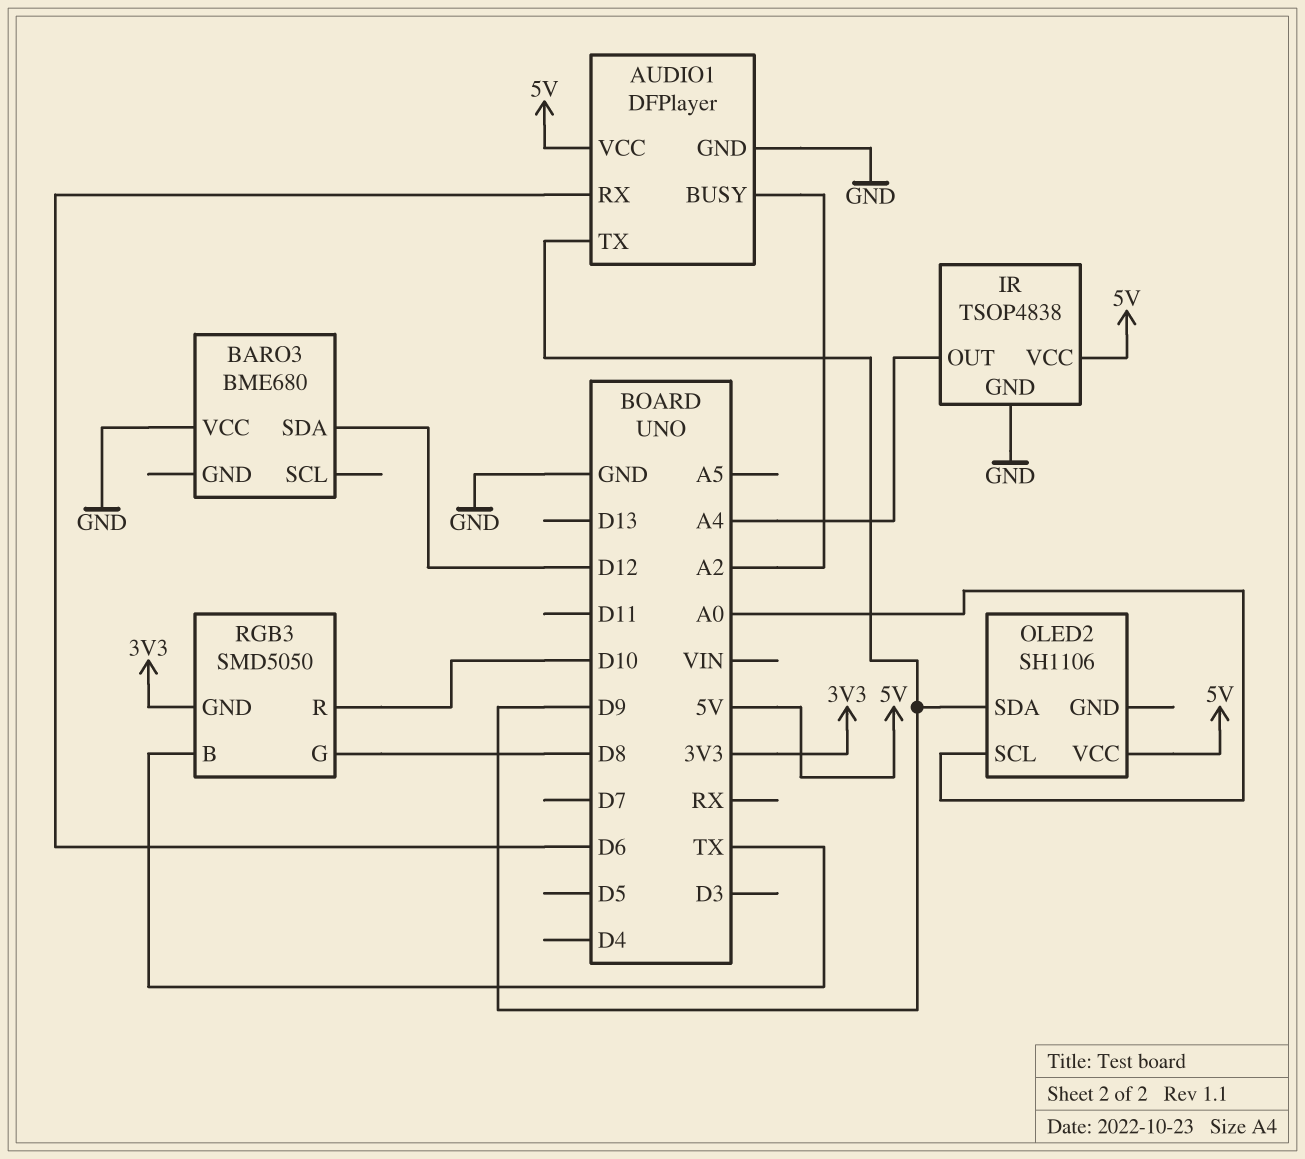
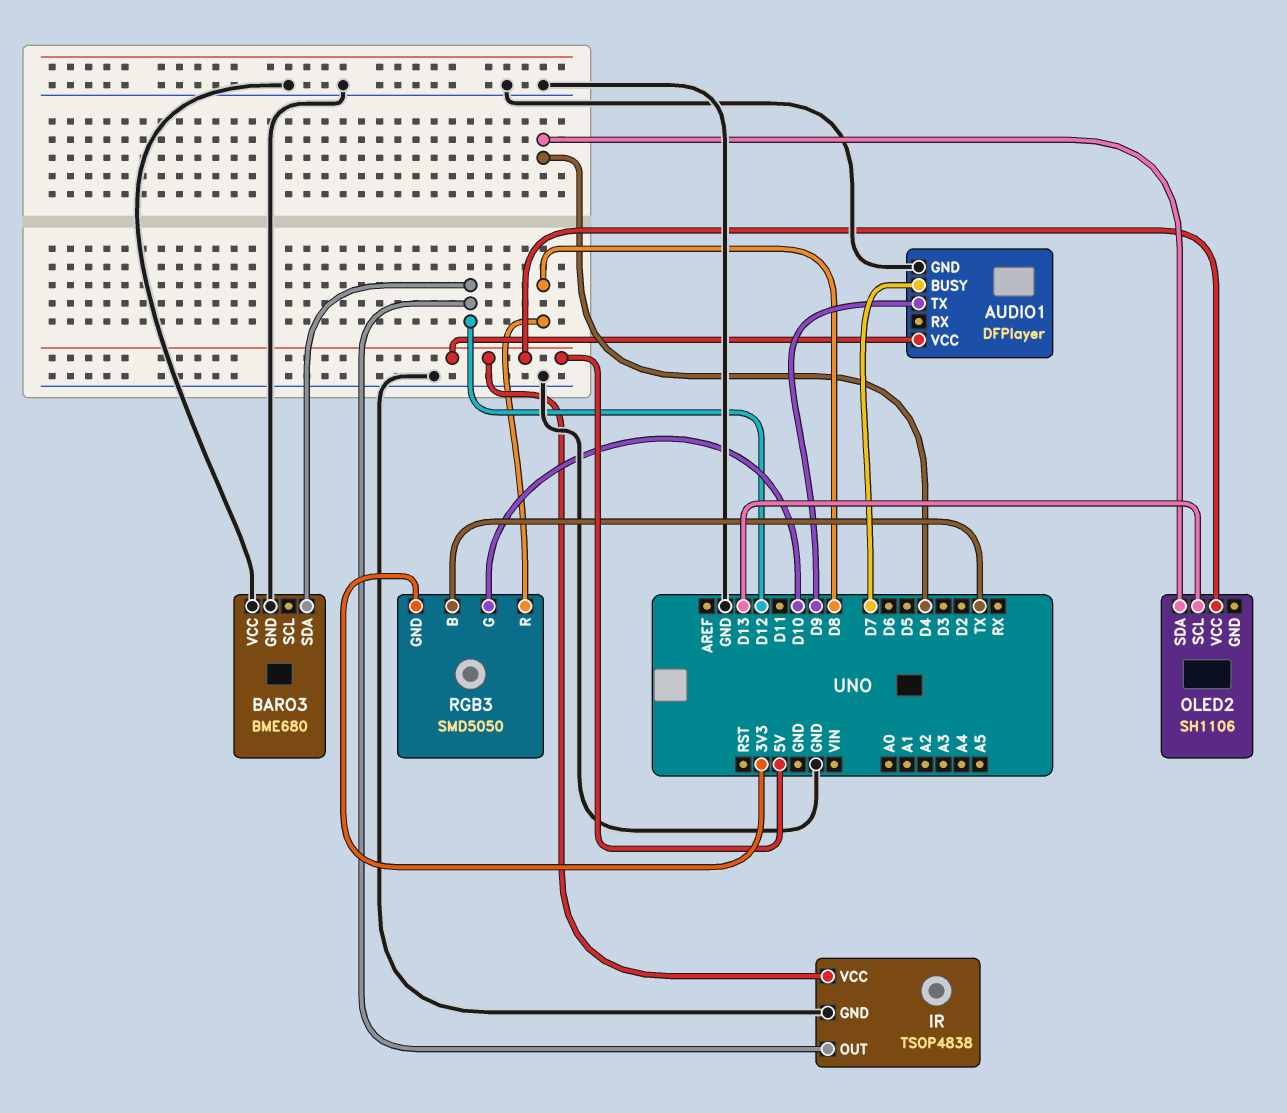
AUDIO1 pin BUSY: A2 -> D7
AUDIO1 pin RX: D6 -> none
BARO3 pin GND: none -> GND
IR pin OUT: A4 -> D12
OLED2 pin SCL: A0 -> D13
OLED2 pin SDA: D9 -> D4
RGB3 pin G: D8 -> D10
RGB3 pin R: D10 -> D8

